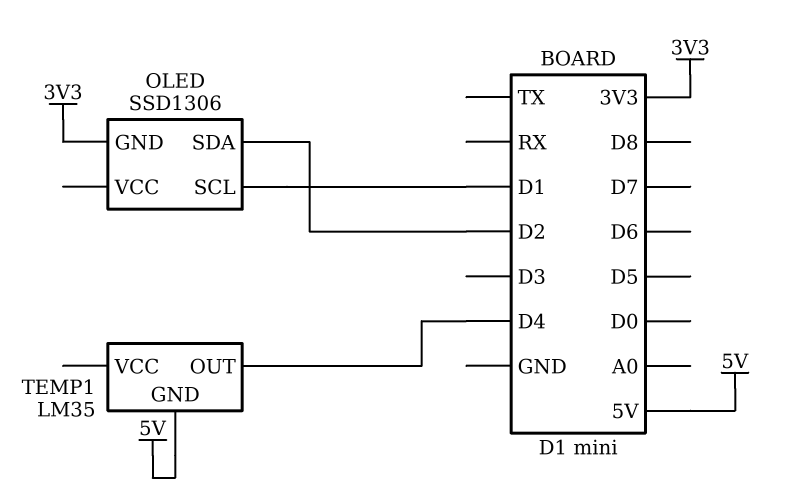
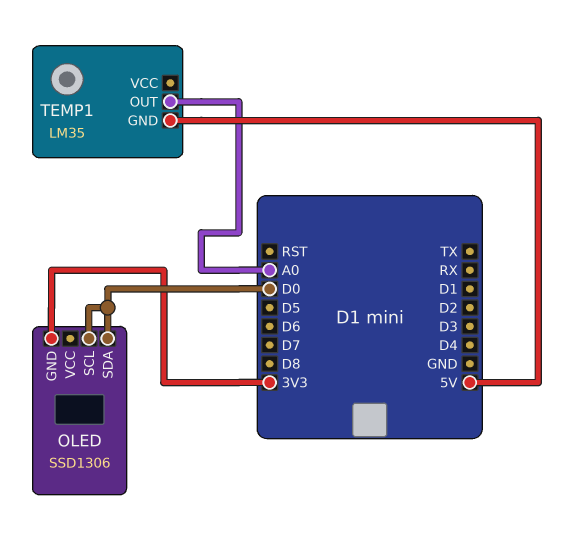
OLED pin SCL: D1 -> D0
OLED pin SDA: D2 -> D0
TEMP1 pin OUT: D4 -> A0

